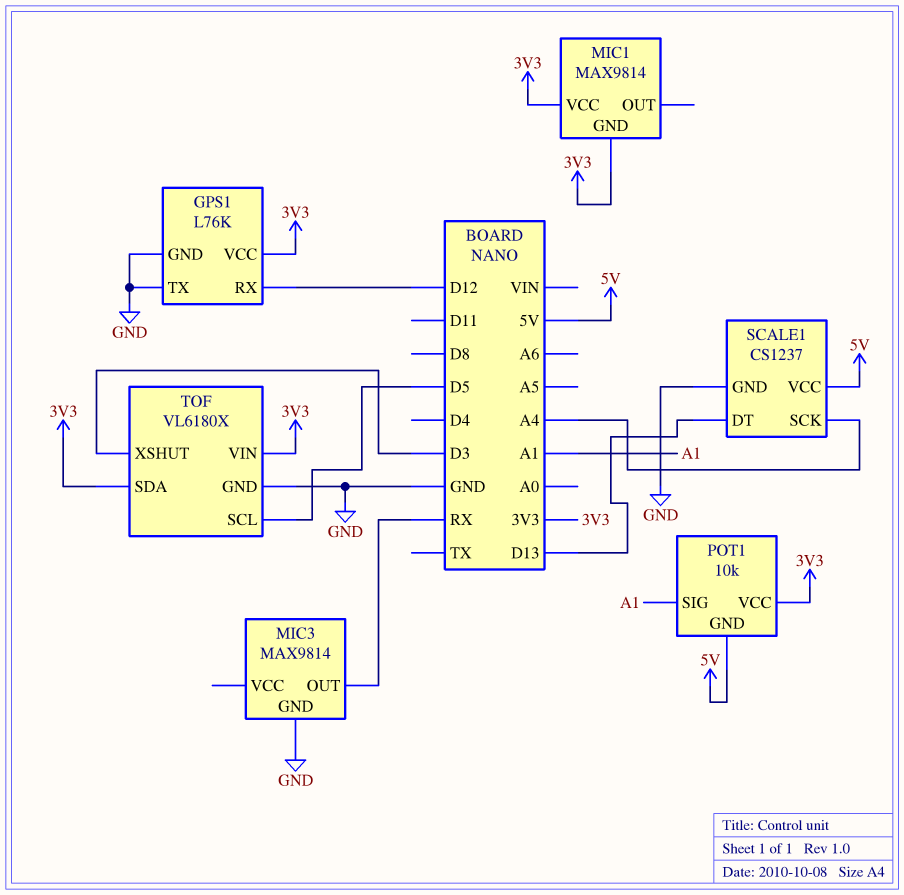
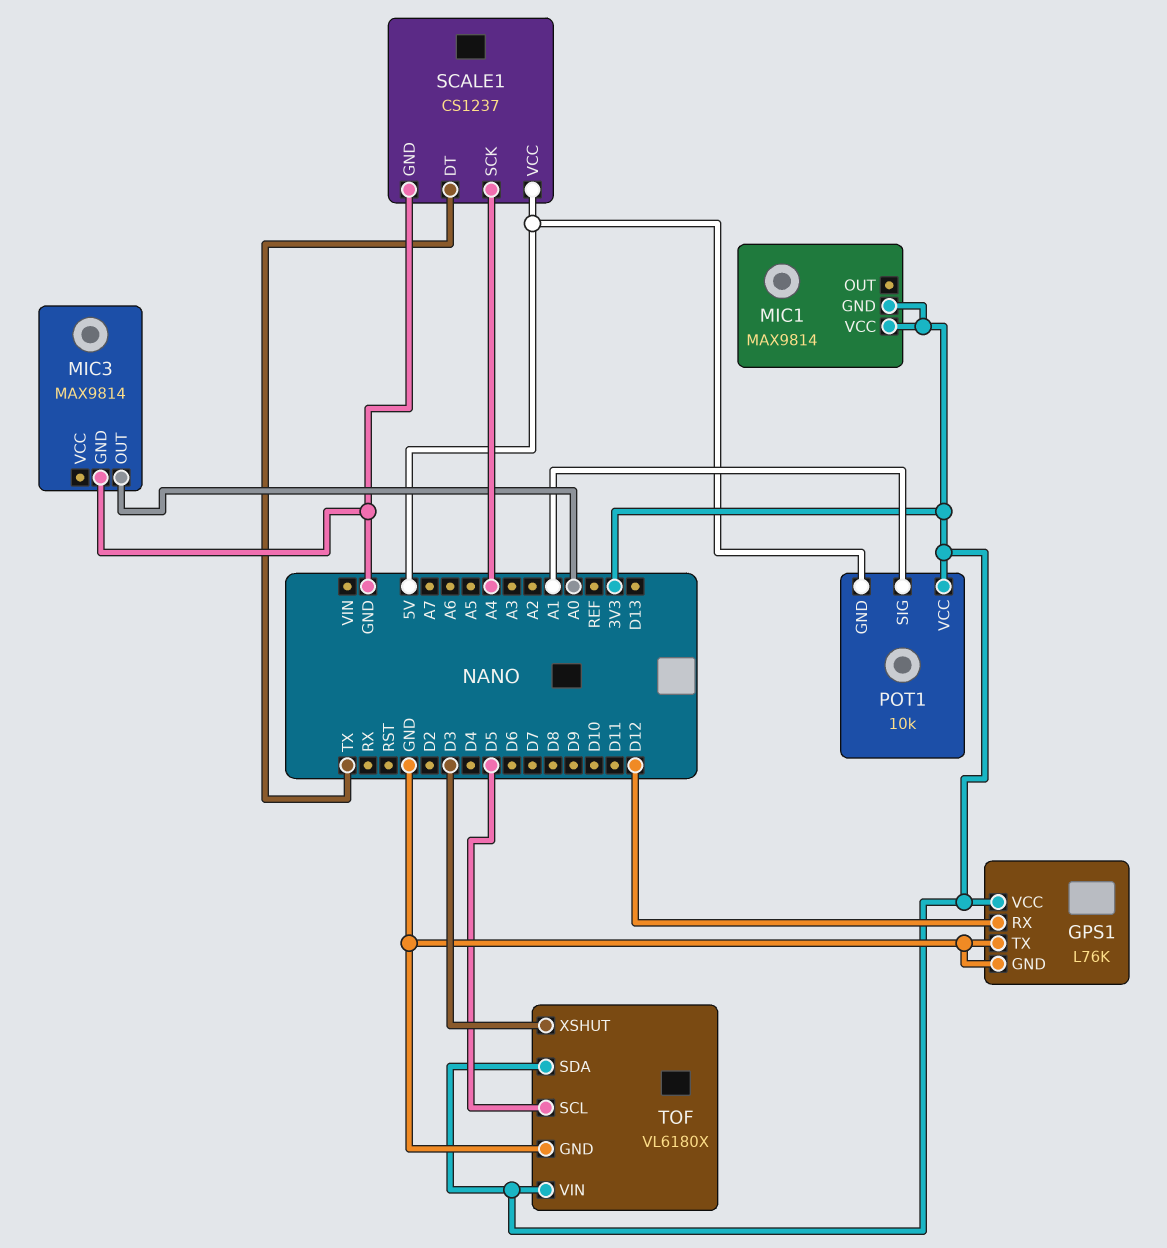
MIC3 pin OUT: RX -> A0
SCALE1 pin DT: D13 -> TX

